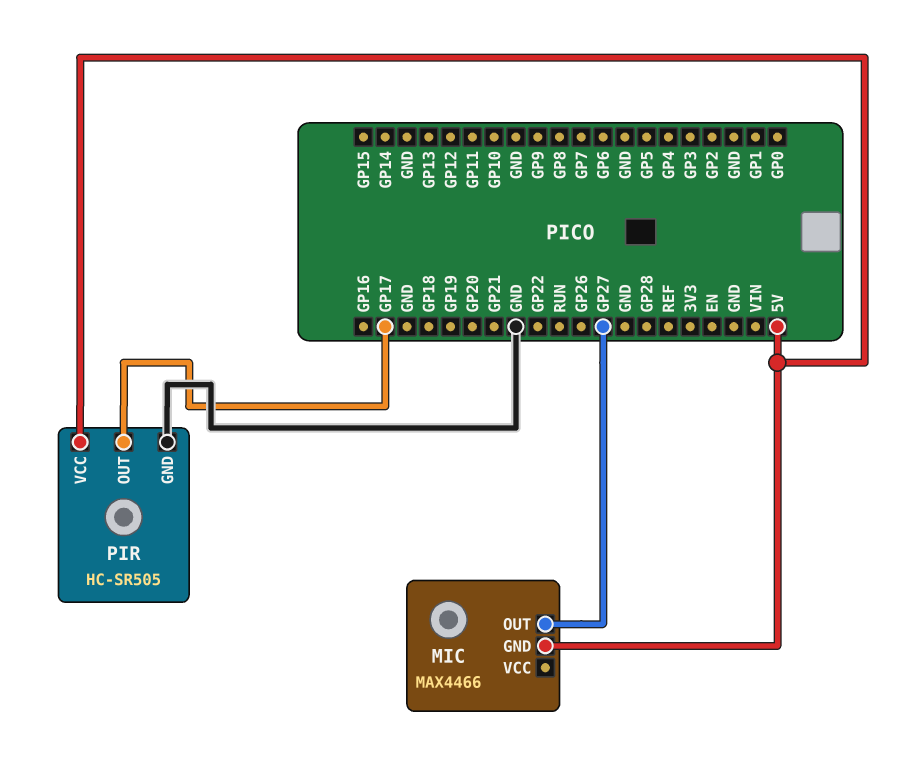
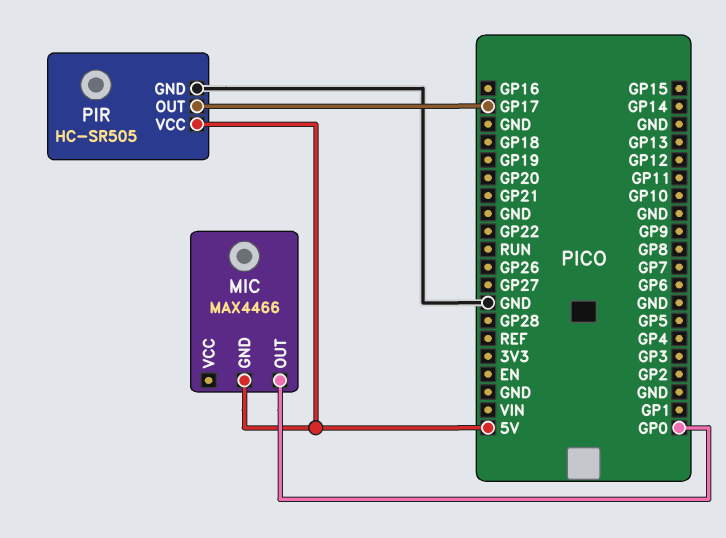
MIC pin OUT: GP27 -> GP0

